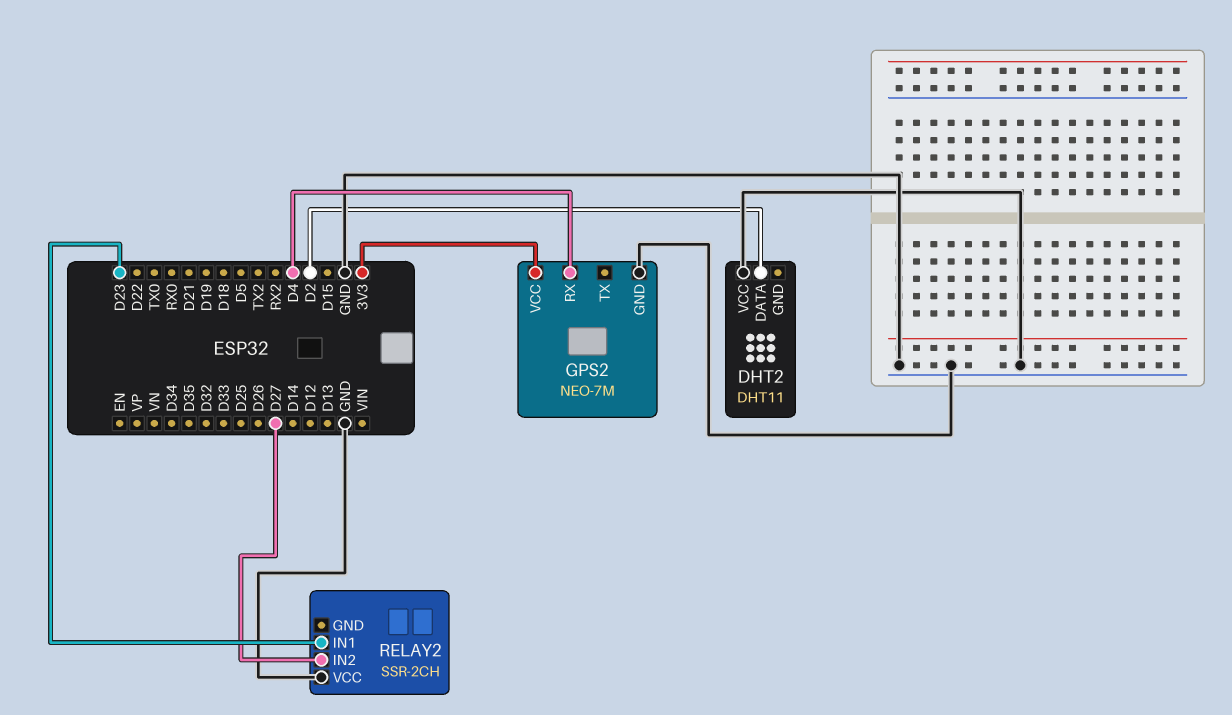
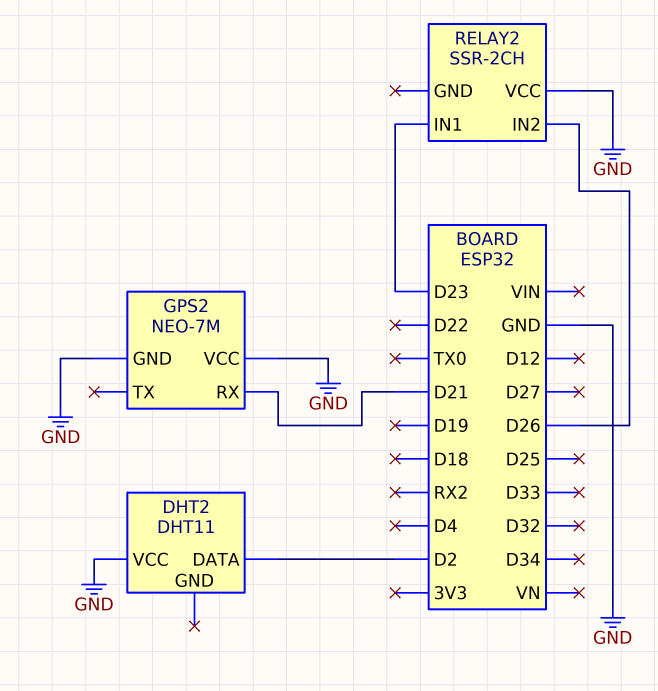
GPS2 pin RX: D4 -> D21
GPS2 pin VCC: 3V3 -> GND
RELAY2 pin IN2: D27 -> D26

